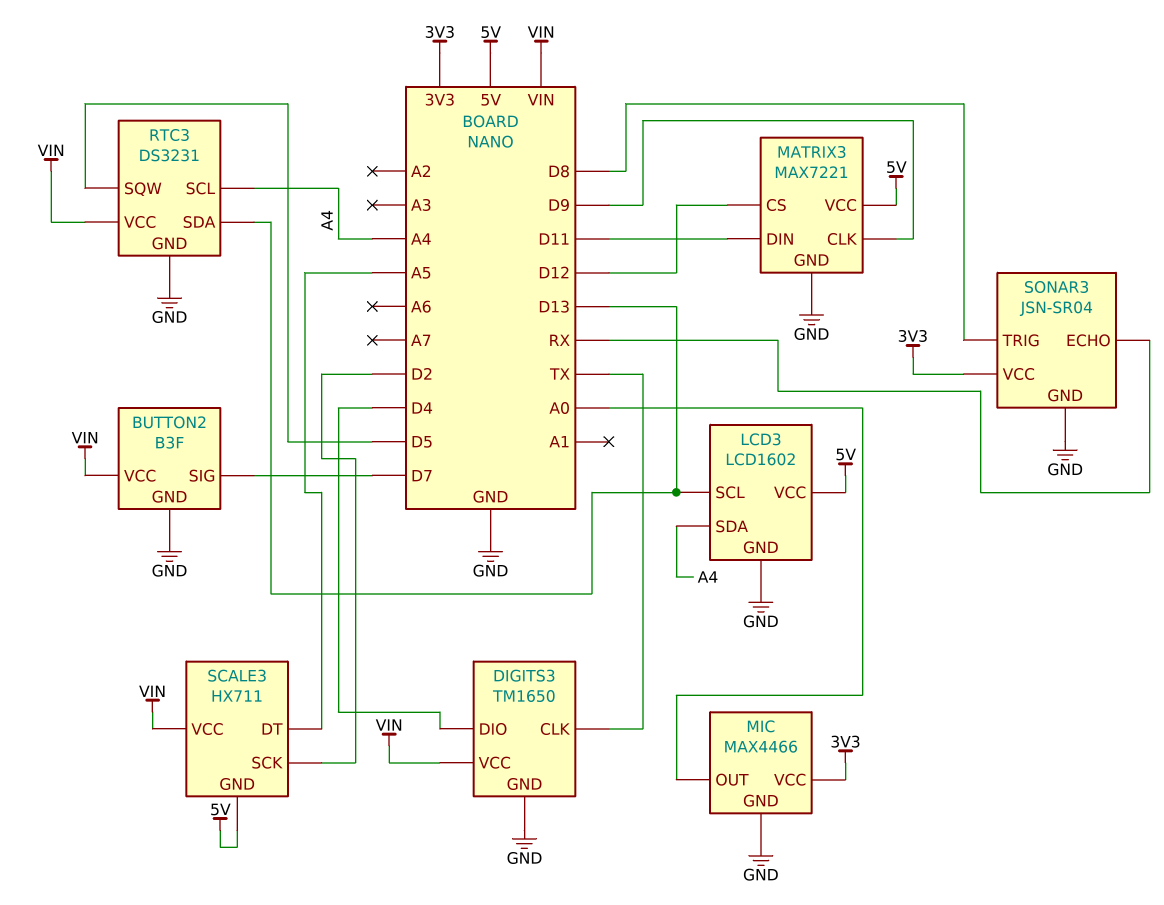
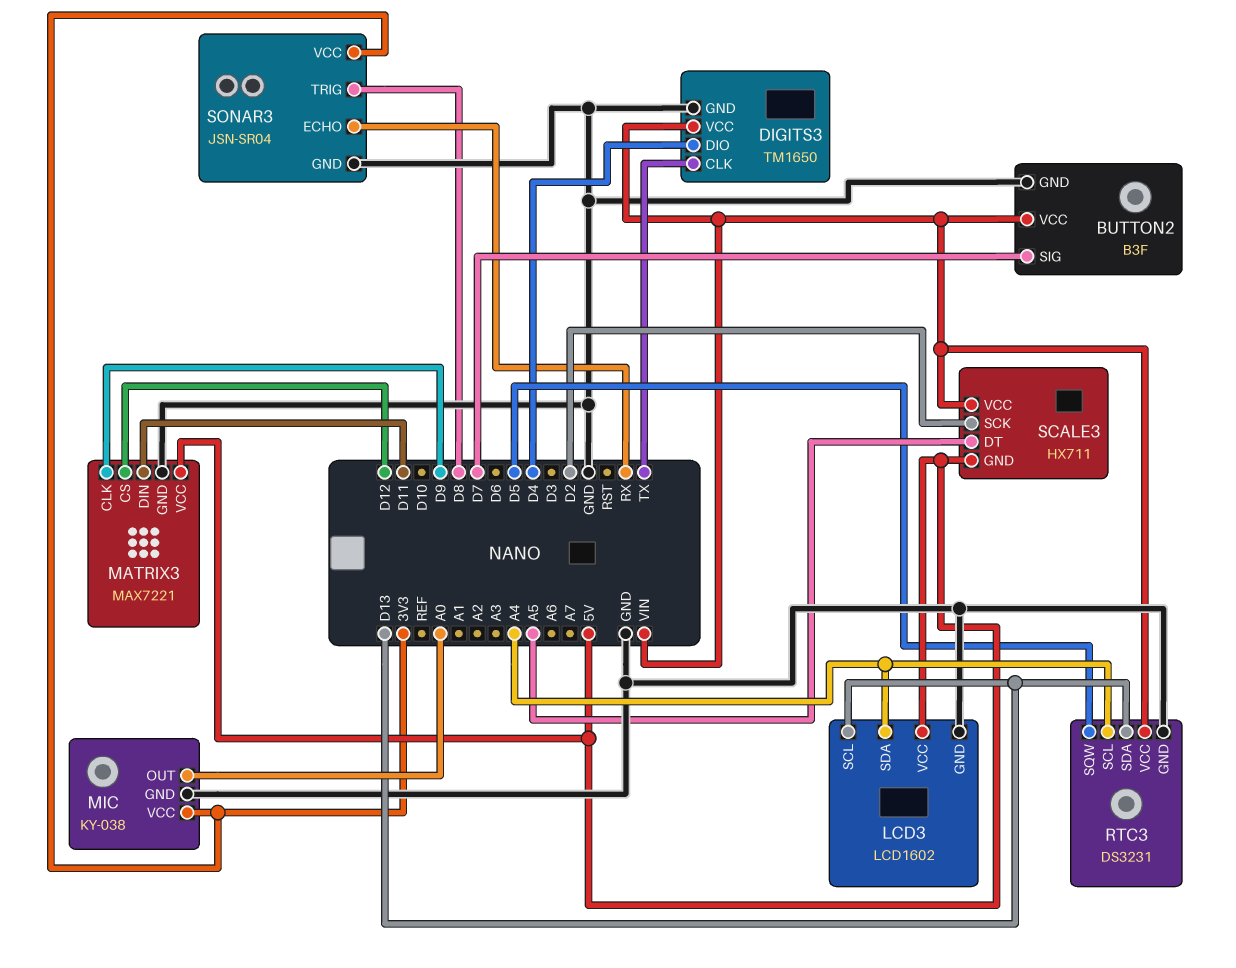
MIC: MAX4466 -> KY-038

